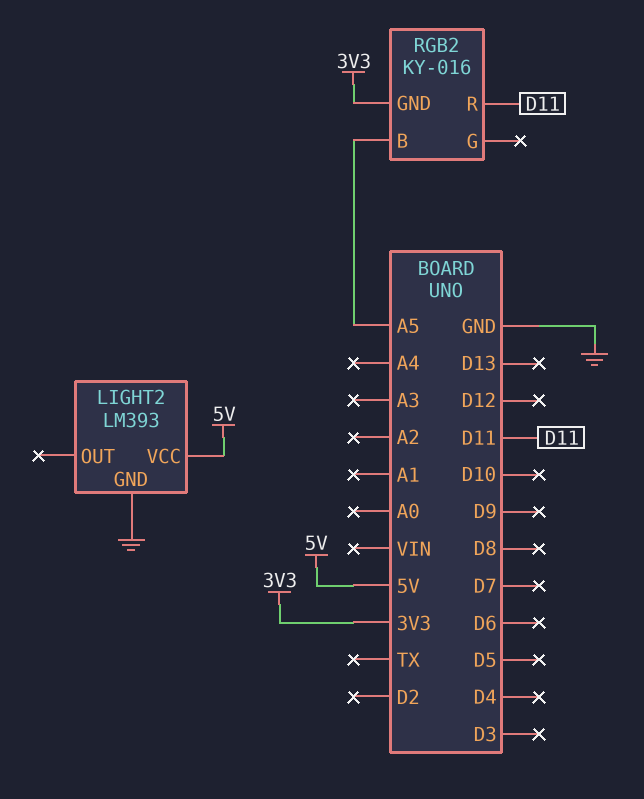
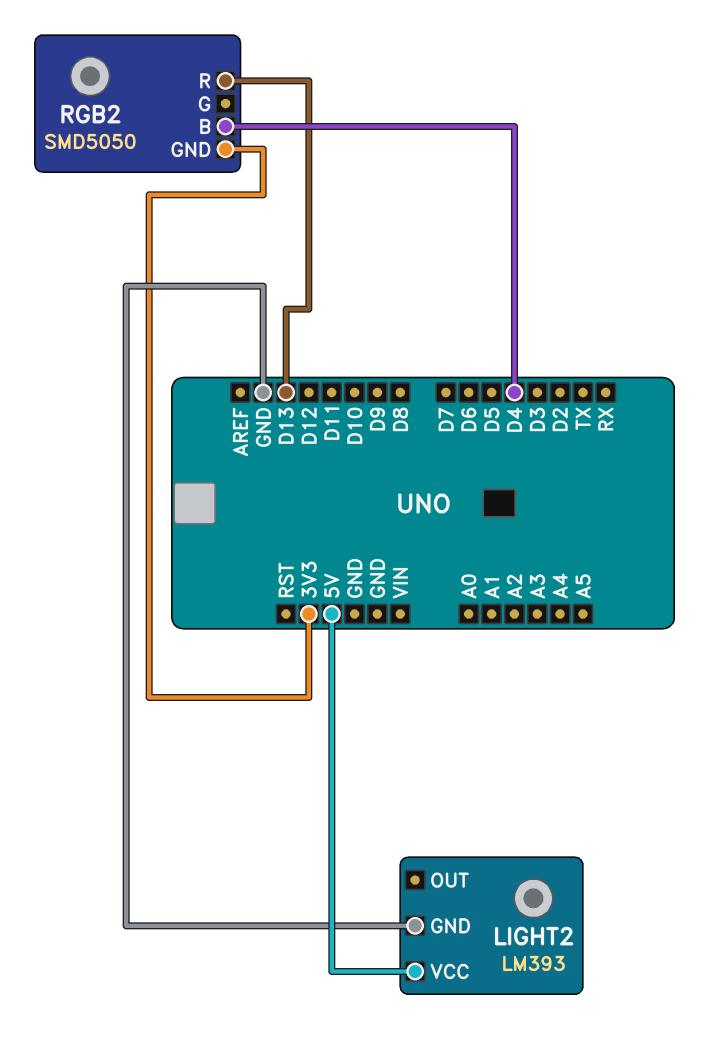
RGB2: KY-016 -> SMD5050
RGB2 pin B: A5 -> D4
RGB2 pin R: D11 -> D13

